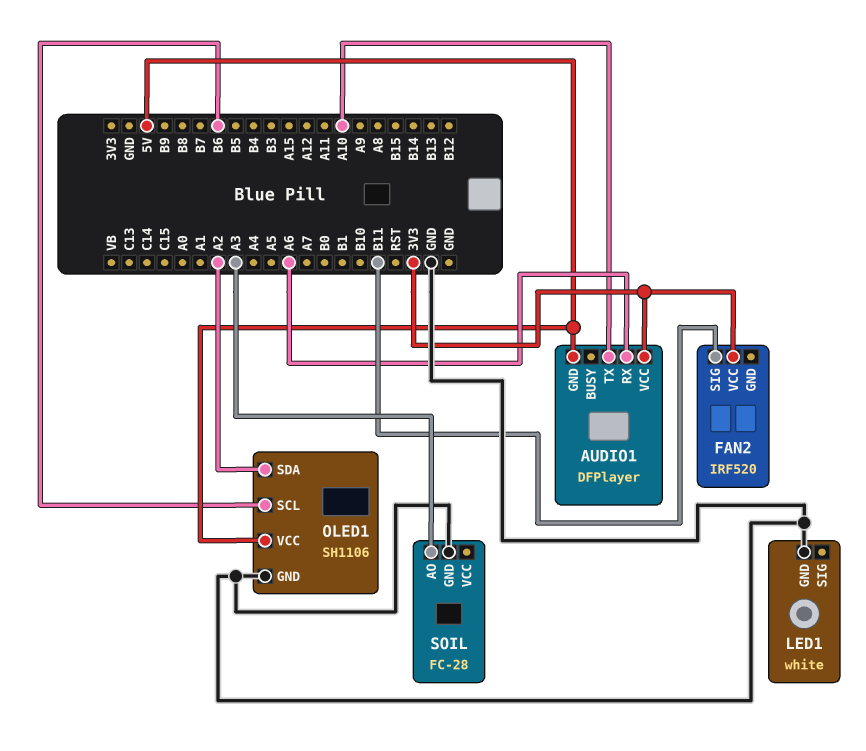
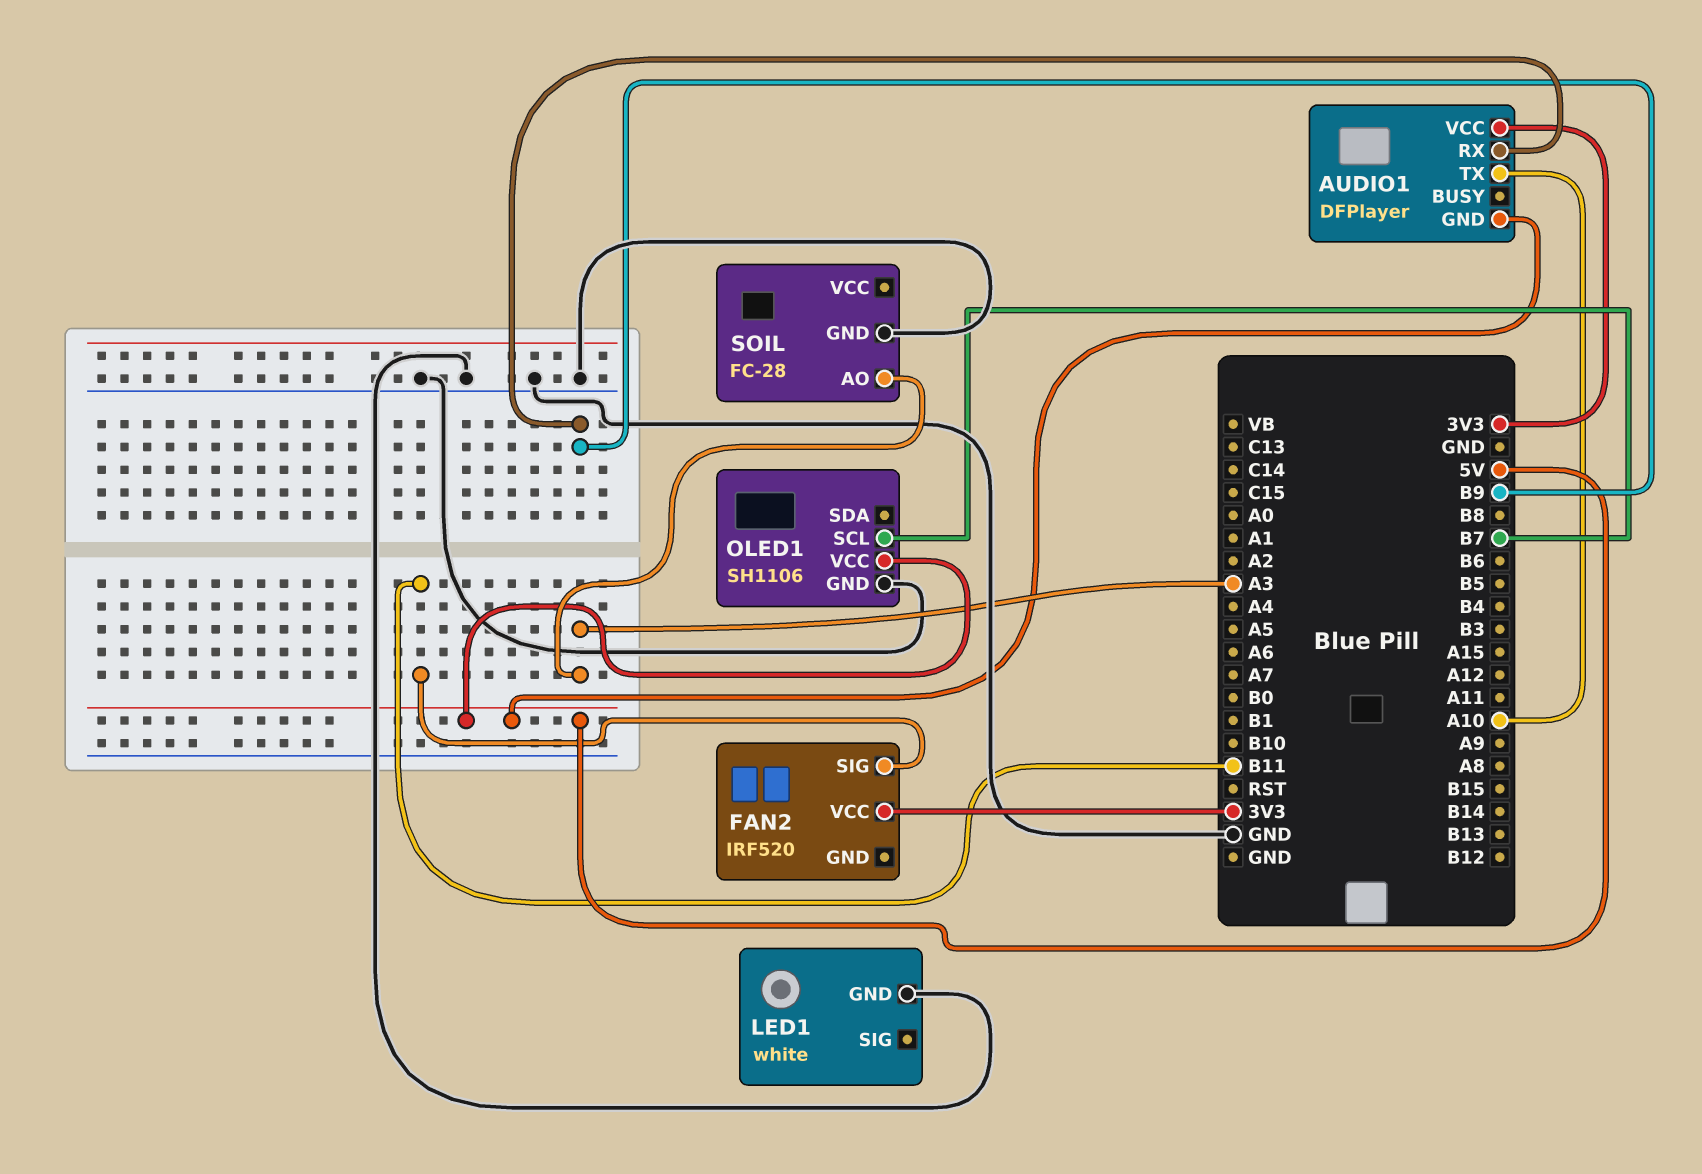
AUDIO1 pin RX: A6 -> B9
OLED1 pin SCL: B6 -> B7
OLED1 pin SDA: A2 -> none

